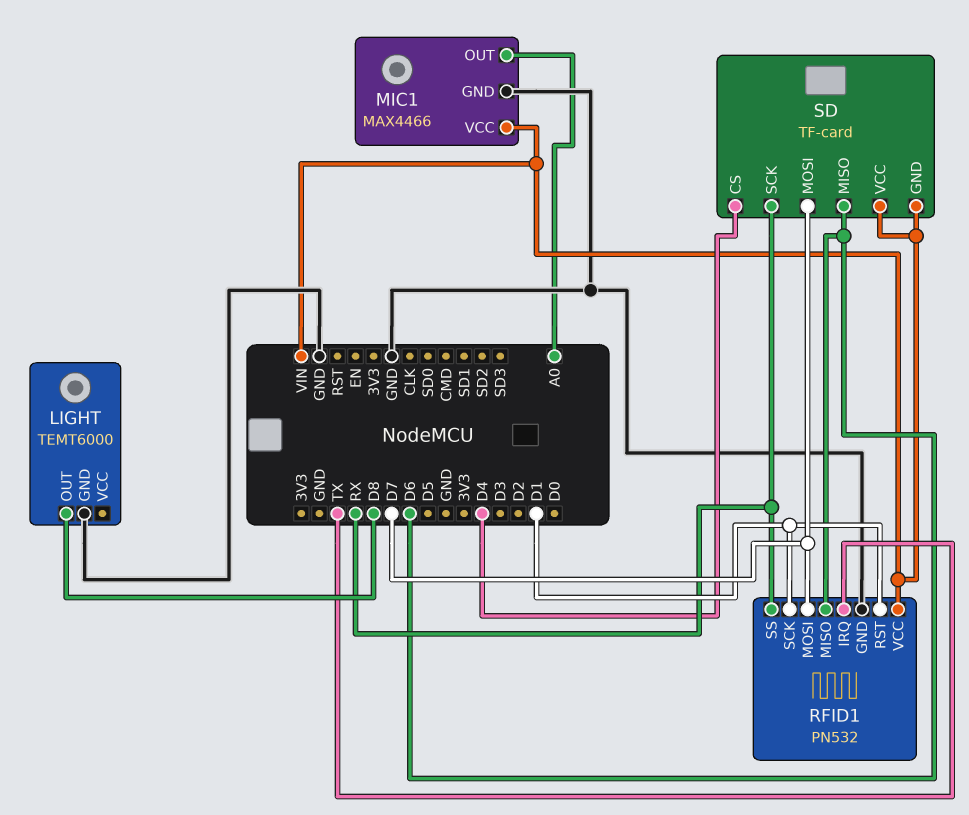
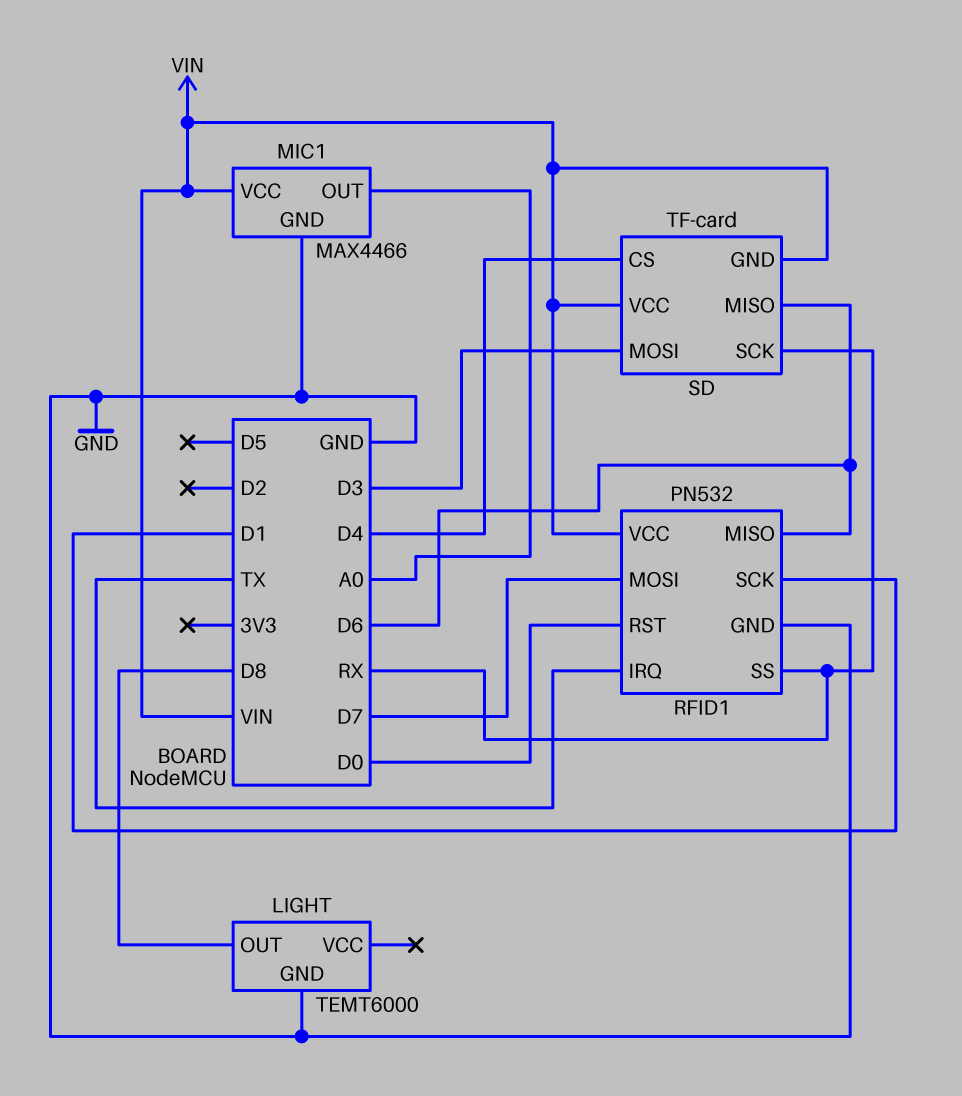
RFID1 pin RST: D1 -> D0
SD pin MOSI: D7 -> D3

